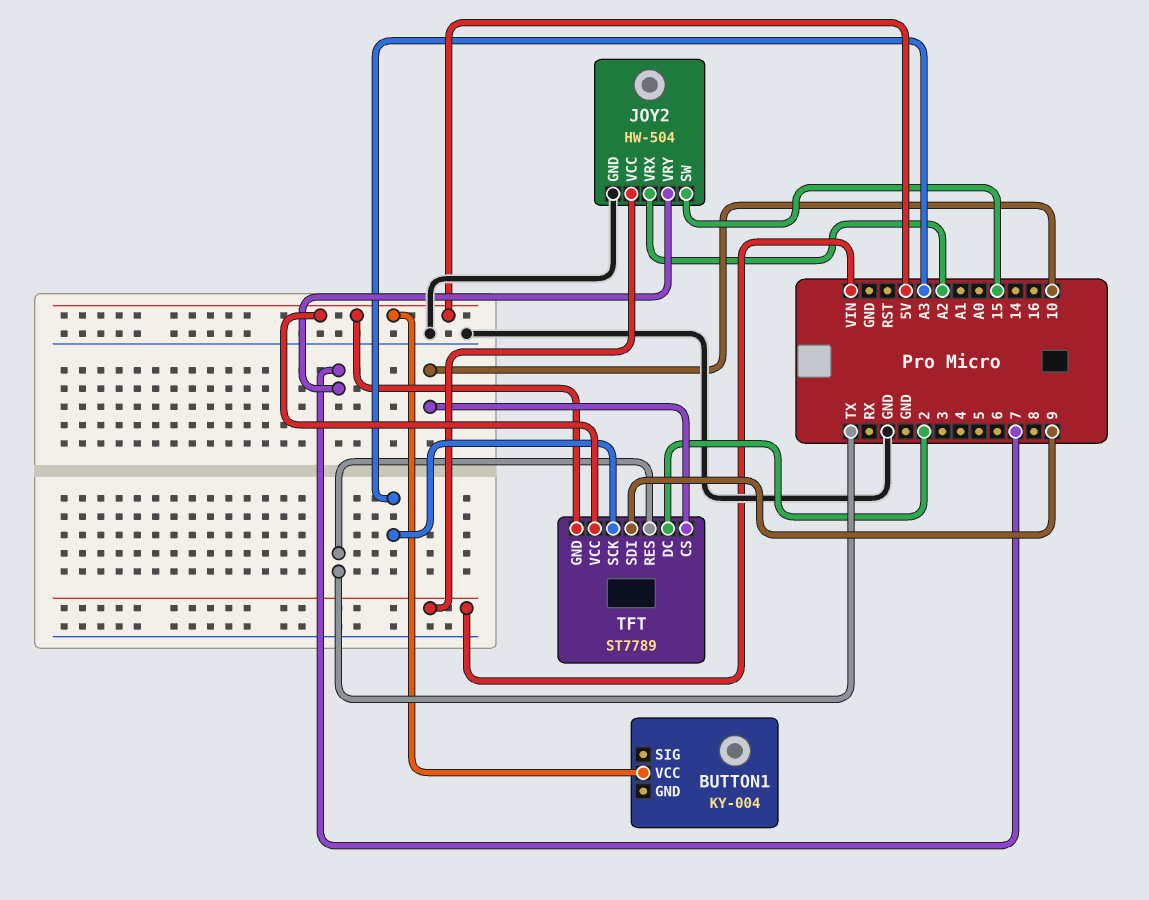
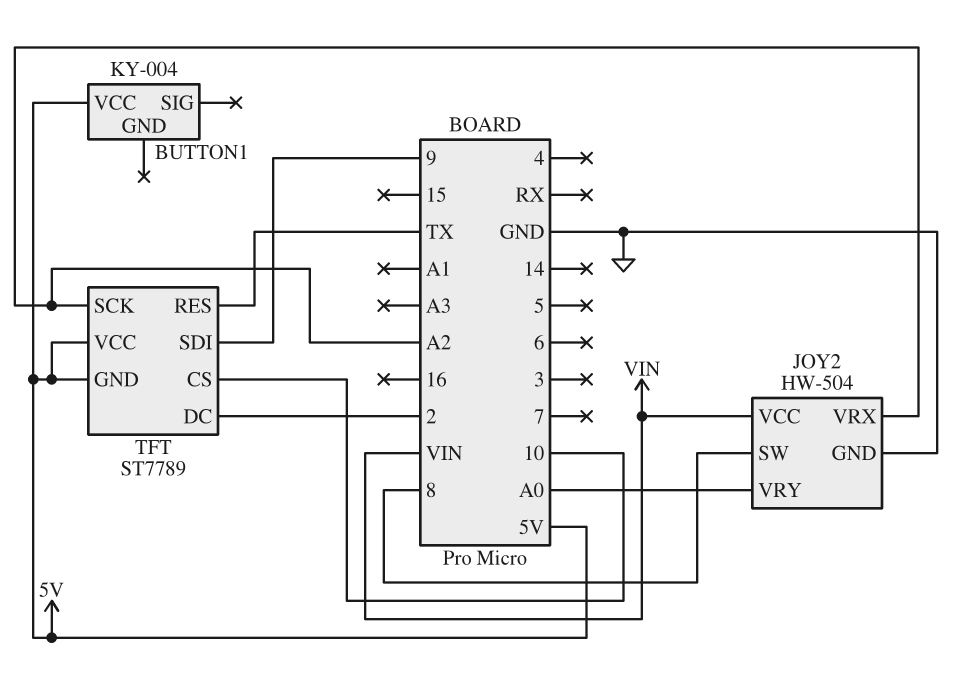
JOY2 pin SW: 15 -> 8
JOY2 pin VRY: 7 -> A0
TFT pin SCK: A3 -> A2

